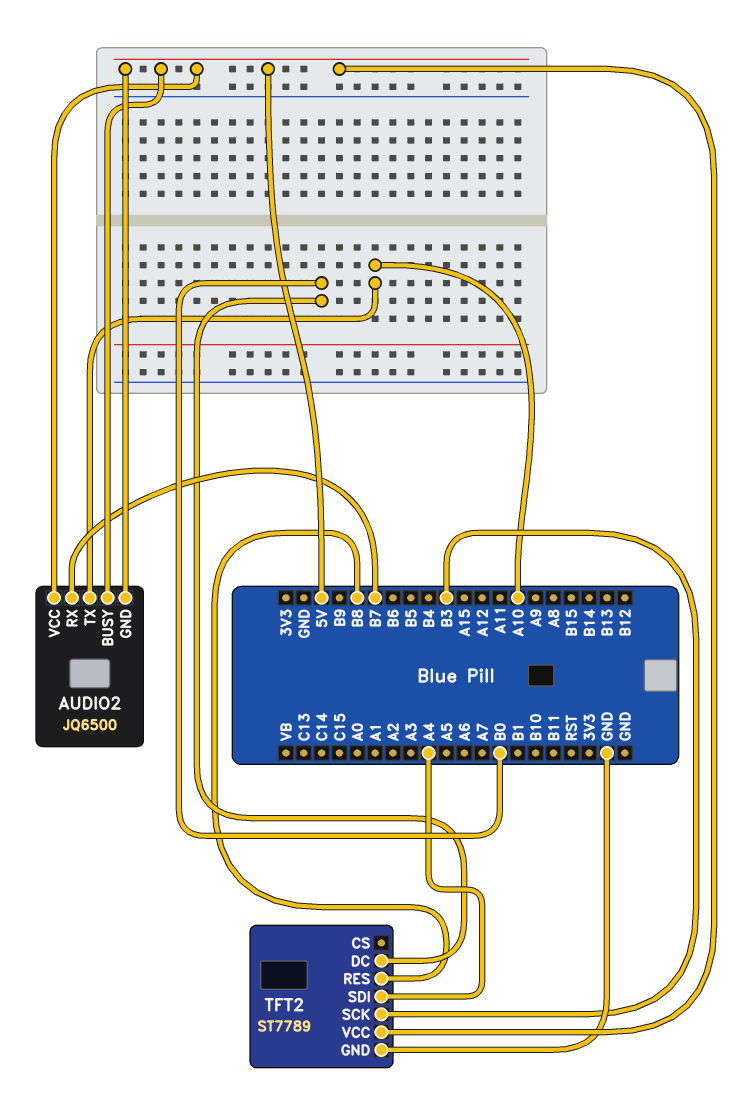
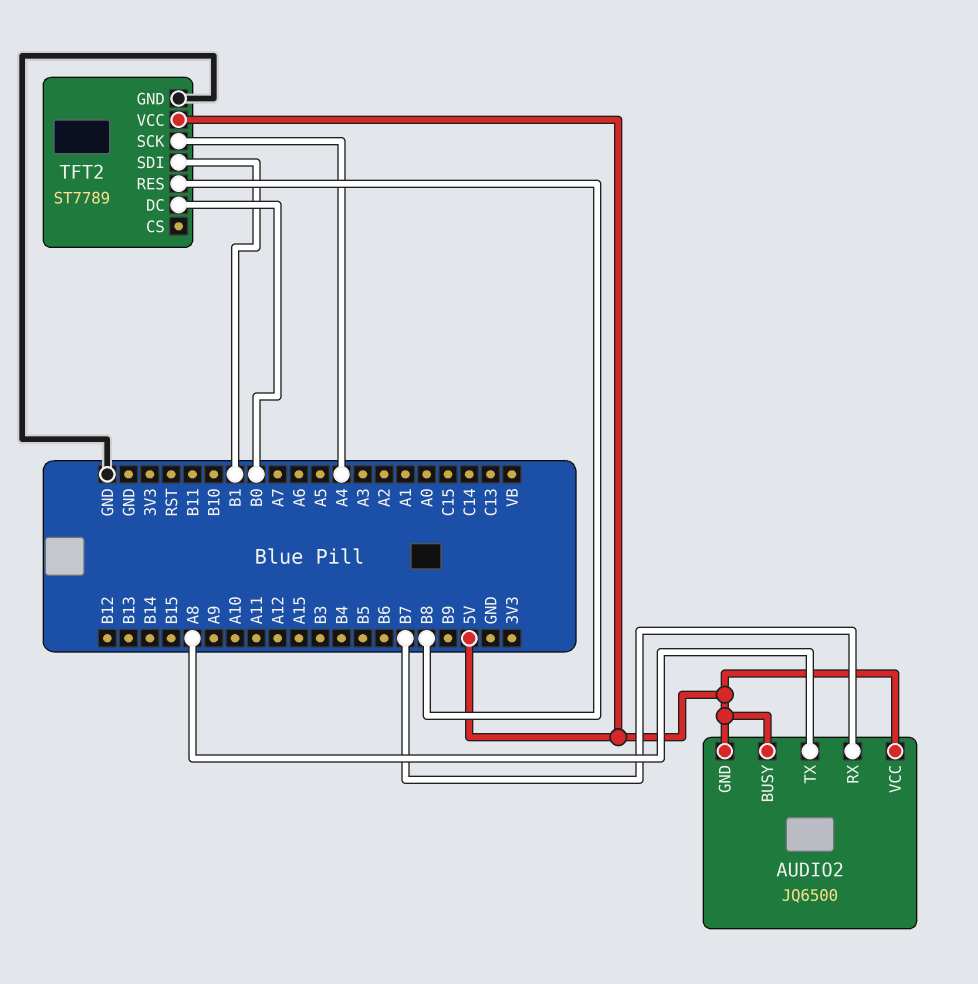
AUDIO2 pin TX: A10 -> A8
TFT2 pin SCK: B3 -> A4
TFT2 pin SDI: A4 -> B1

